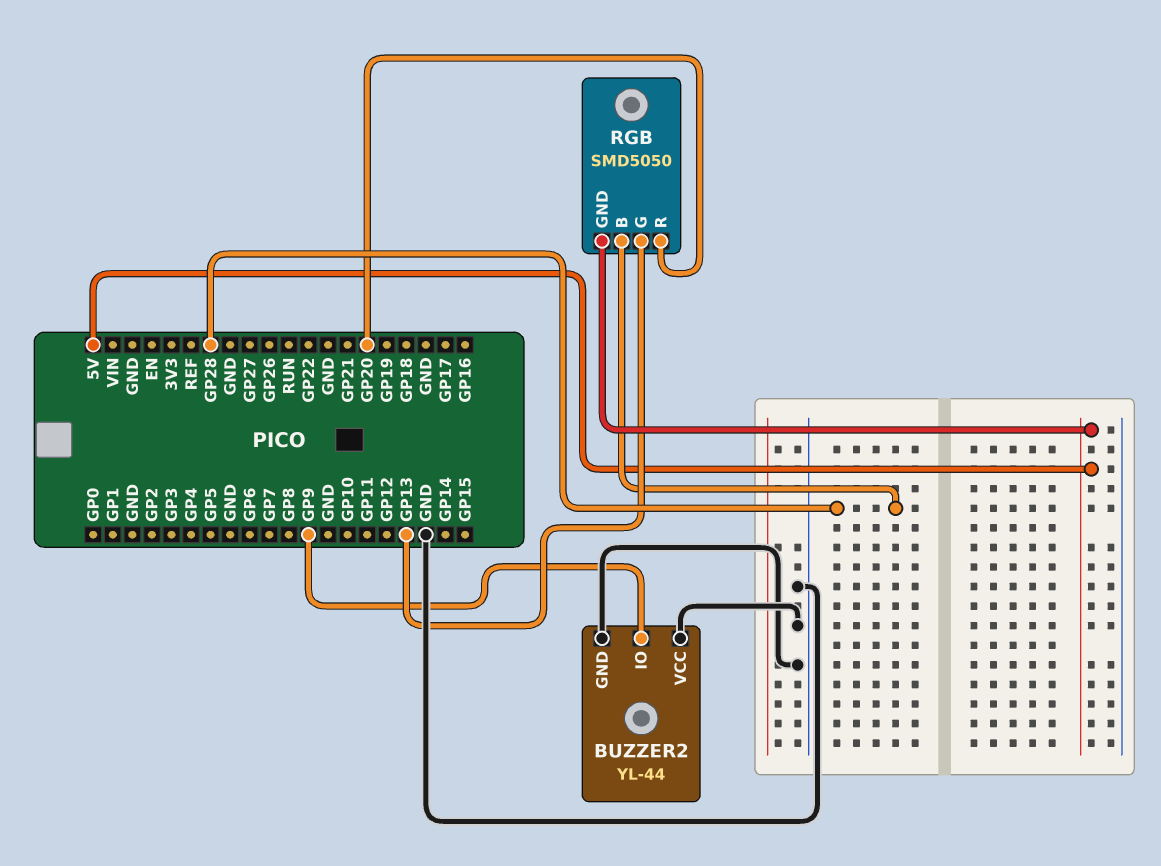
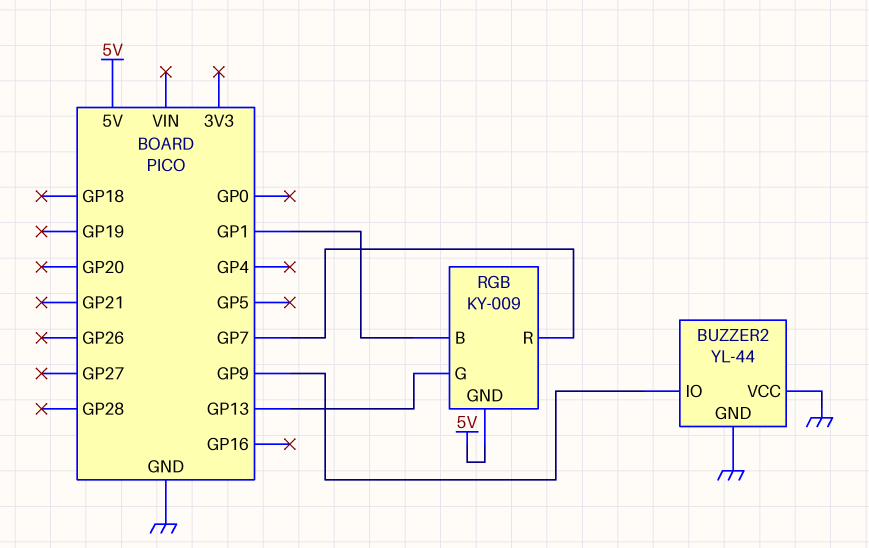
RGB: SMD5050 -> KY-009
RGB pin B: GP28 -> GP1
RGB pin R: GP20 -> GP7

